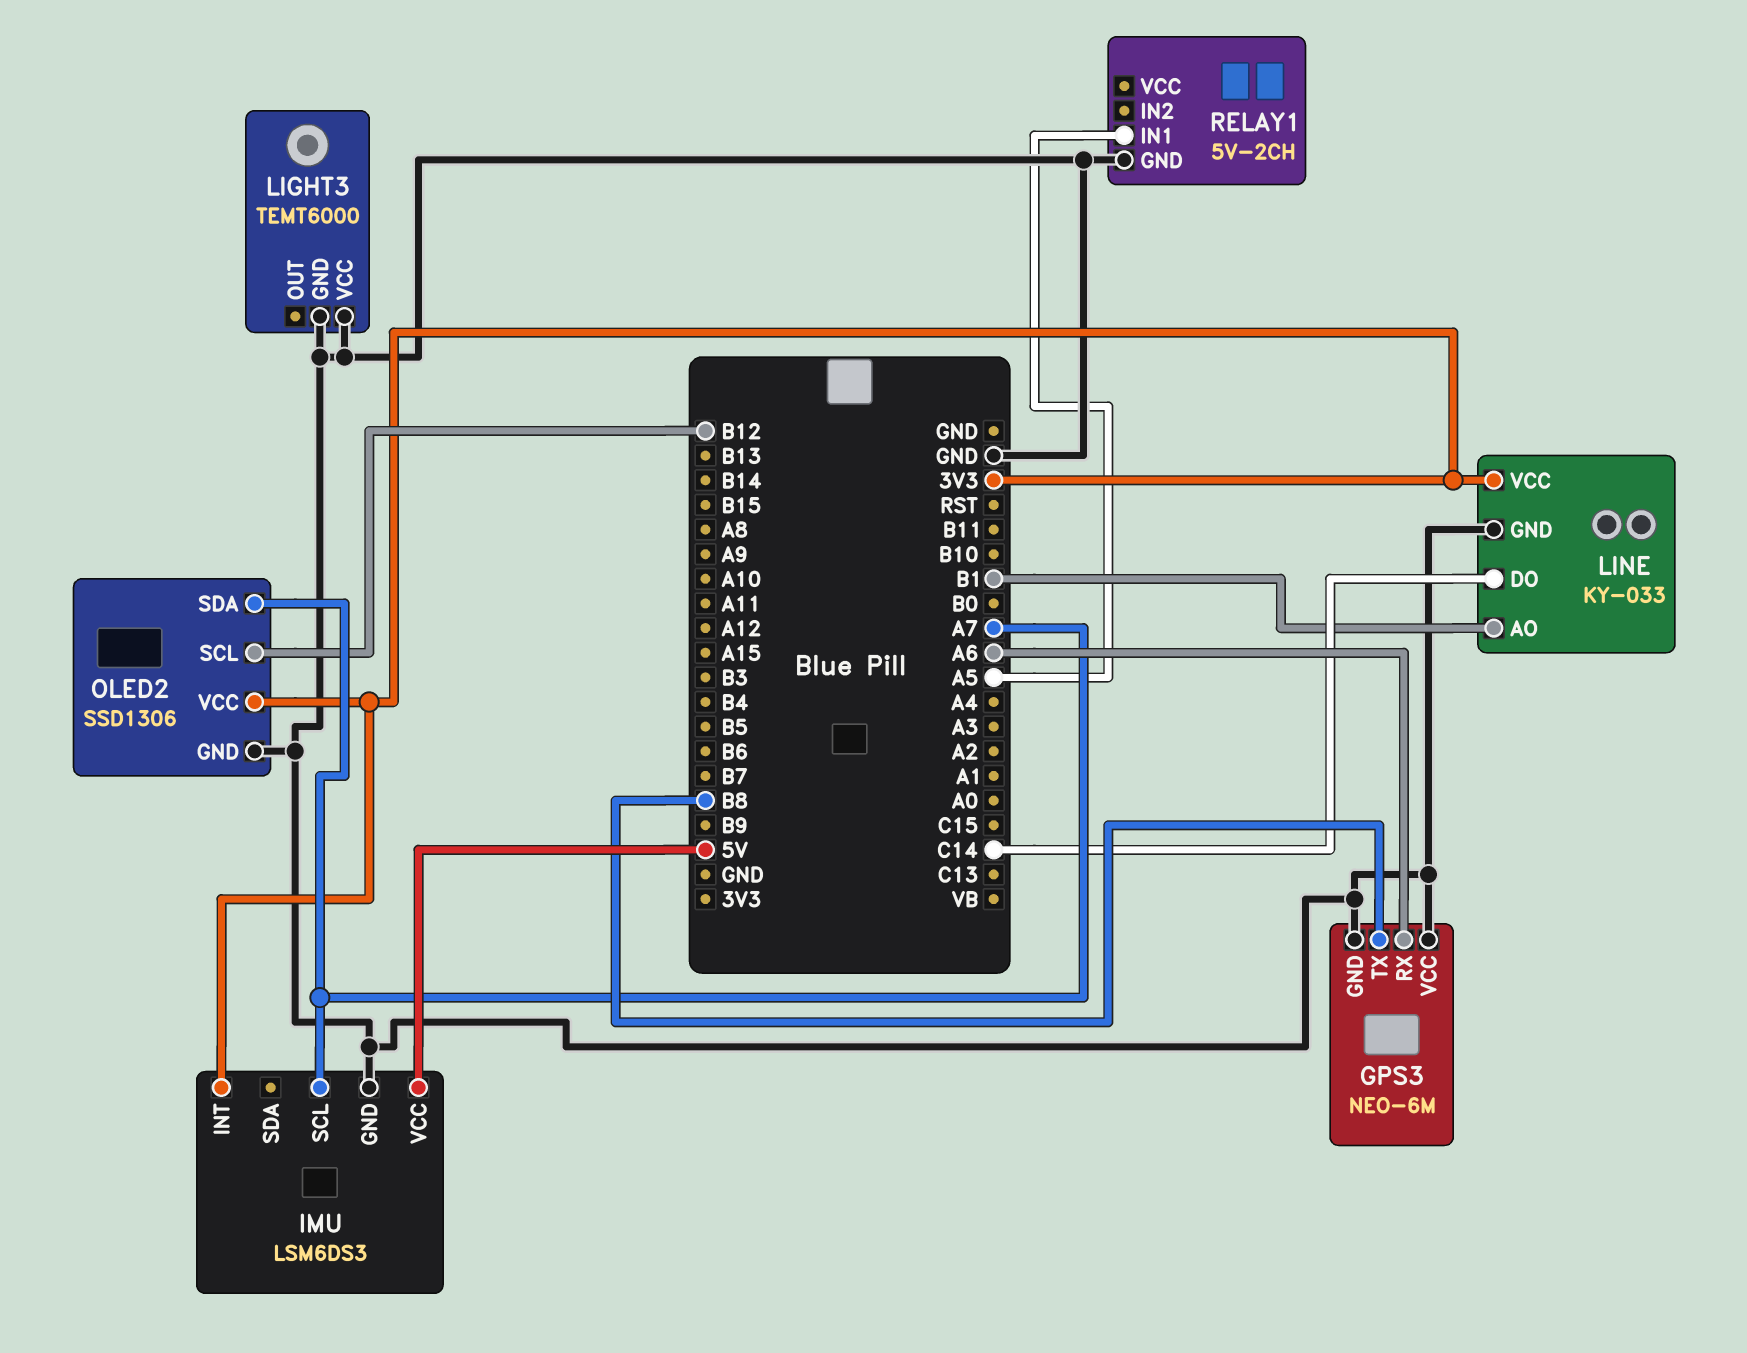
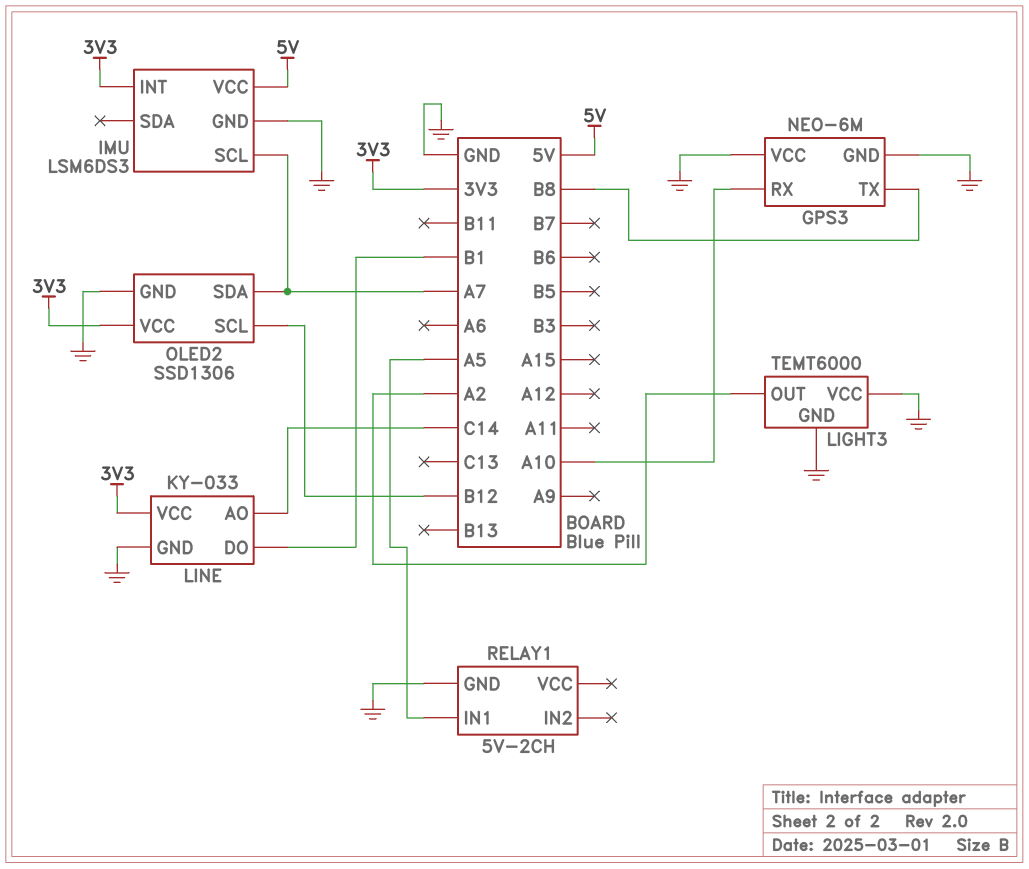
GPS3 pin RX: A6 -> A10
LIGHT3 pin OUT: none -> A2
LINE pin AO: B1 -> C14
LINE pin DO: C14 -> B1

